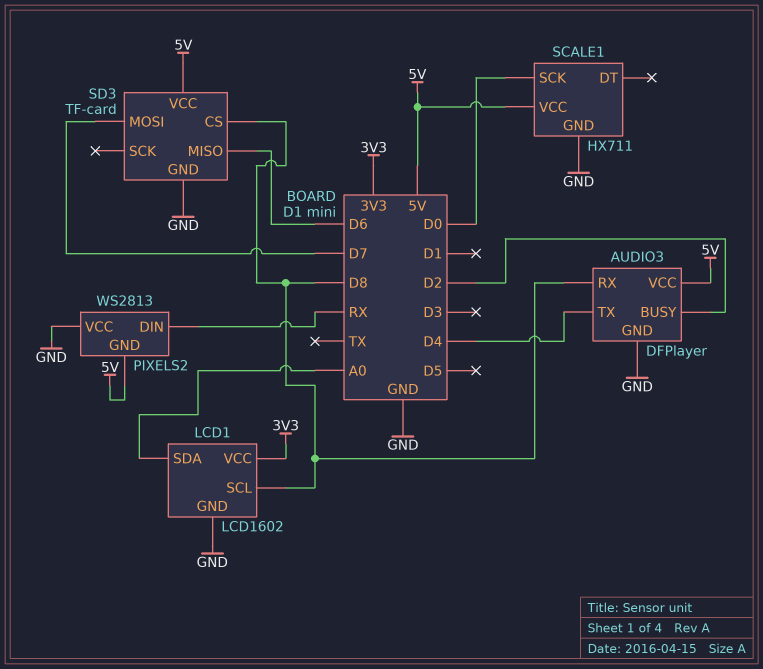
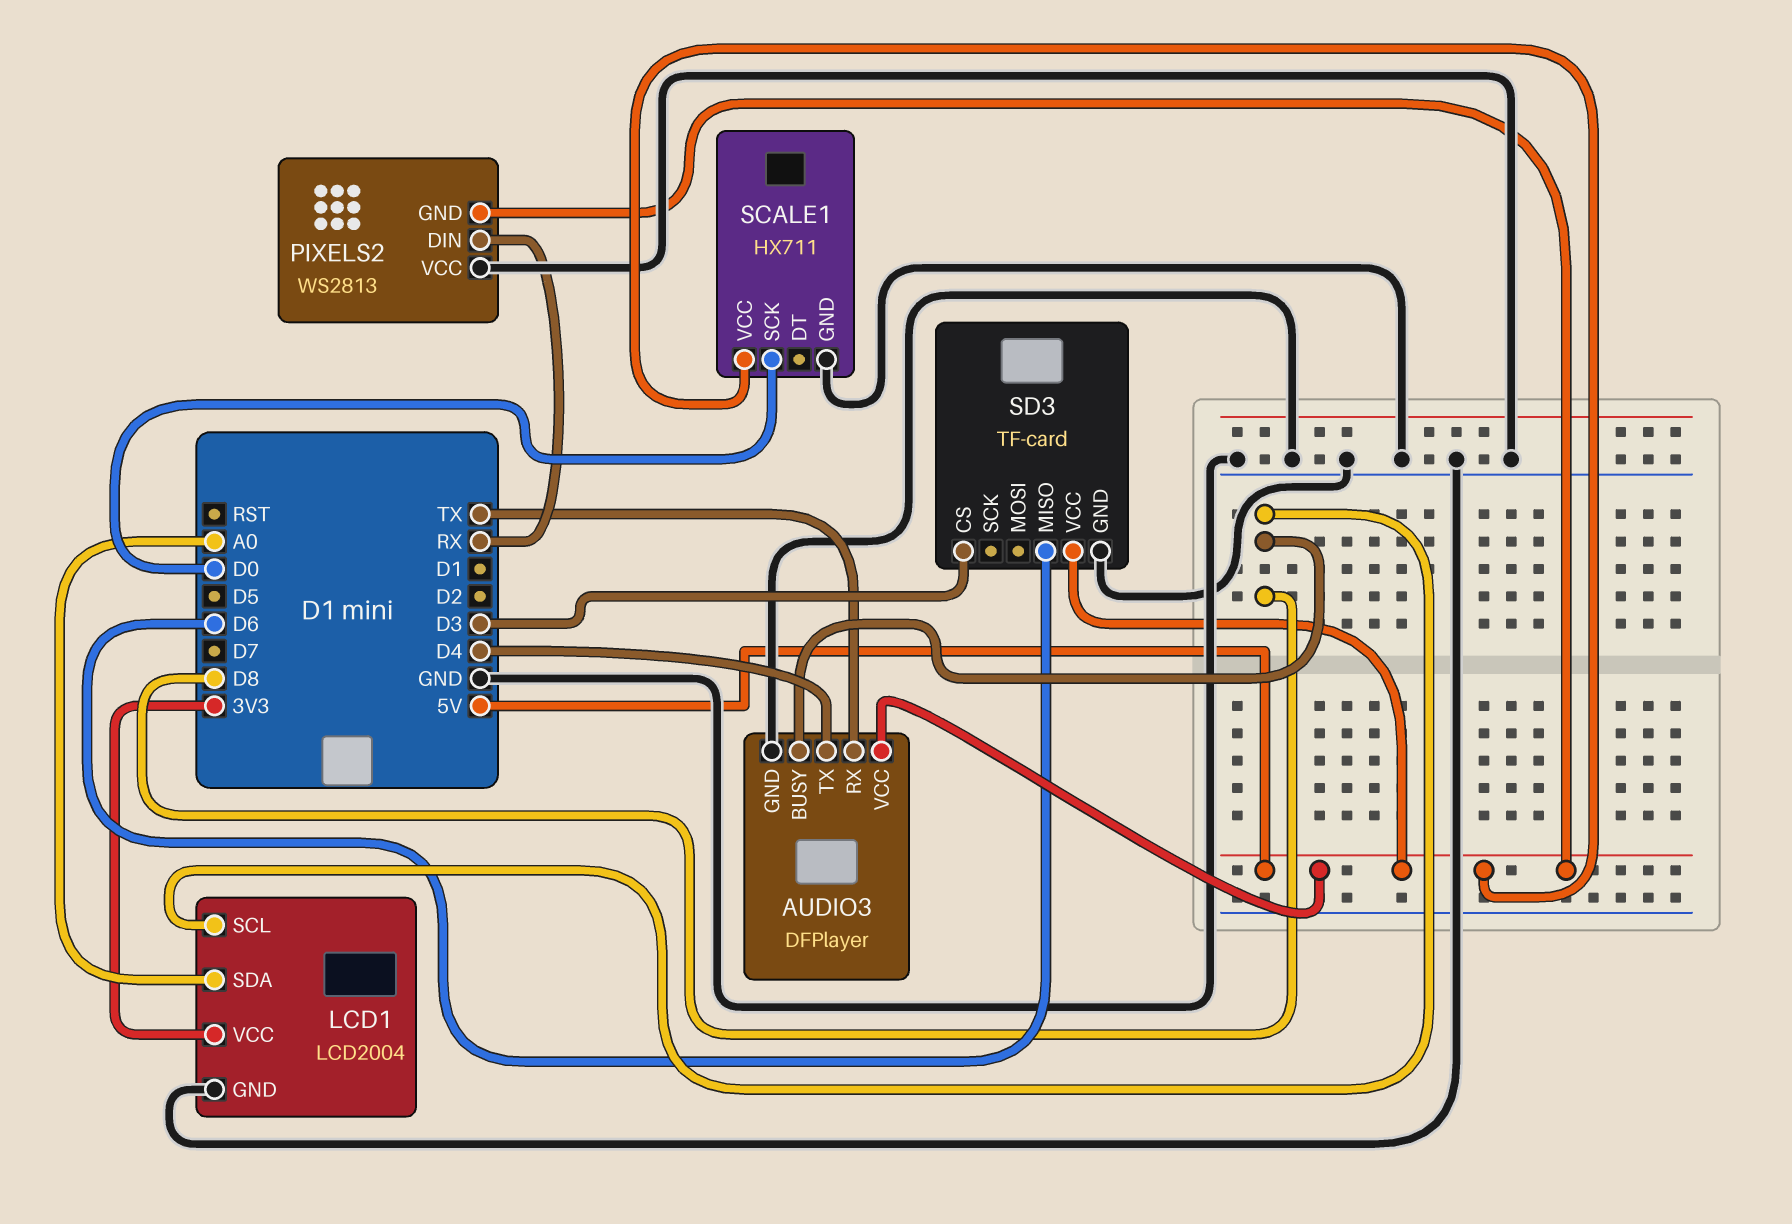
AUDIO3 pin BUSY: D2 -> D8
AUDIO3 pin RX: D8 -> TX
LCD1: LCD1602 -> LCD2004
SD3 pin CS: D8 -> D3
SD3 pin MOSI: D7 -> none

